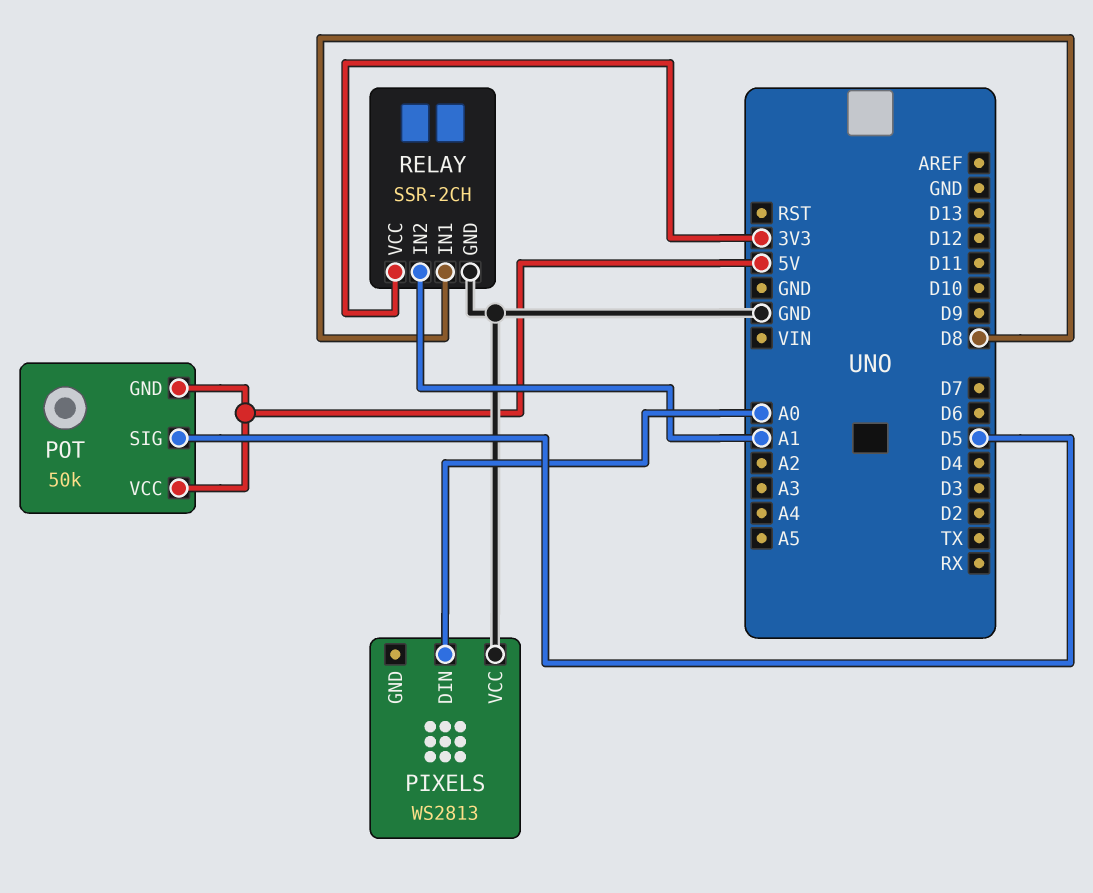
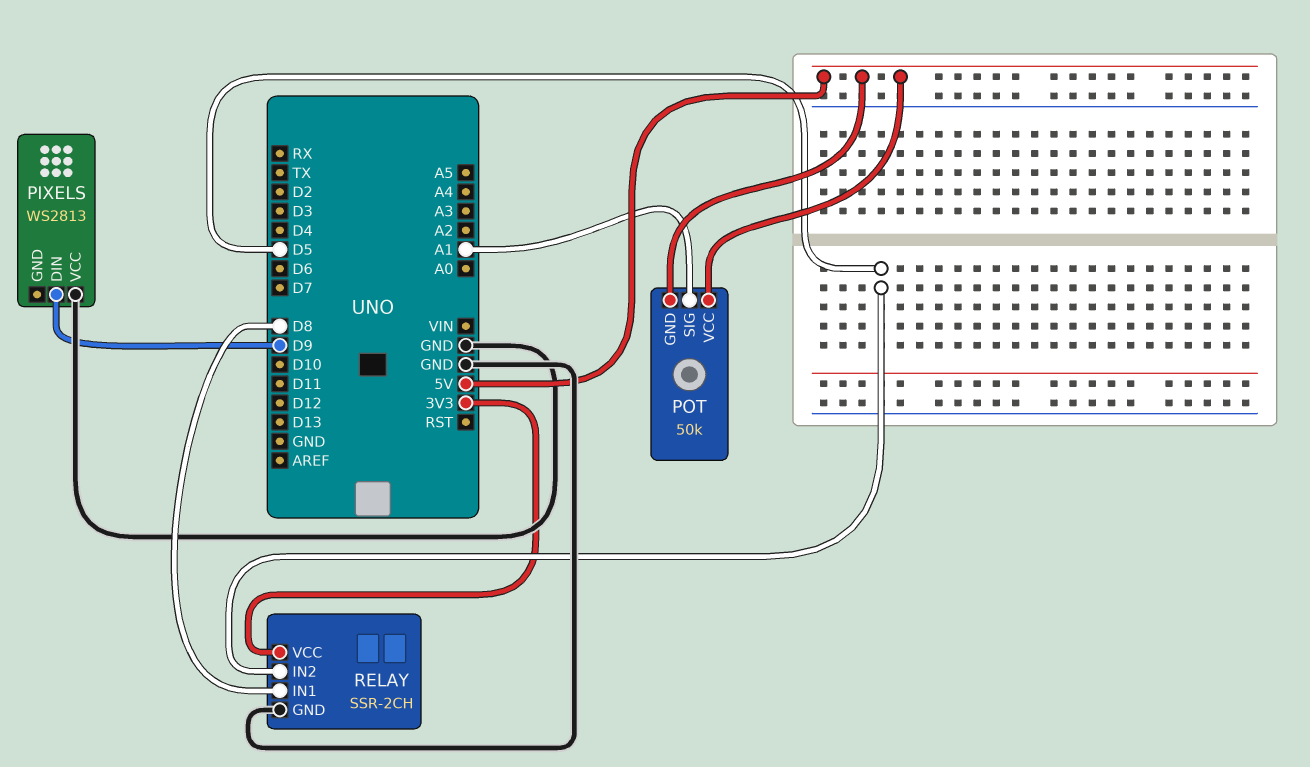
PIXELS pin DIN: A0 -> D9
POT pin SIG: D5 -> A1
RELAY pin IN2: A1 -> D5

